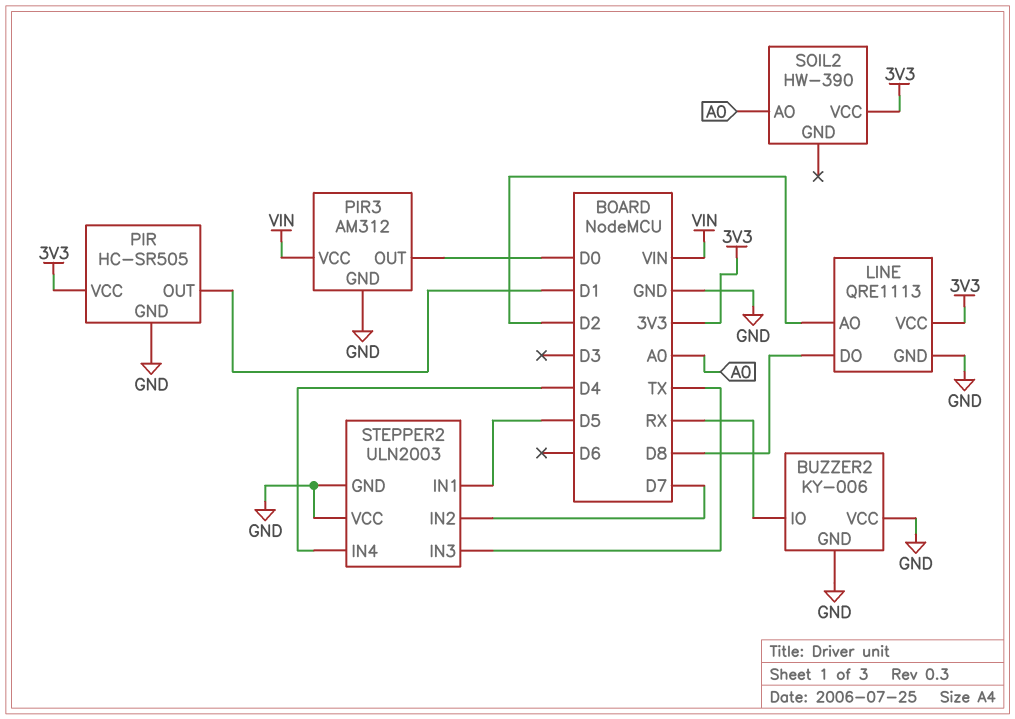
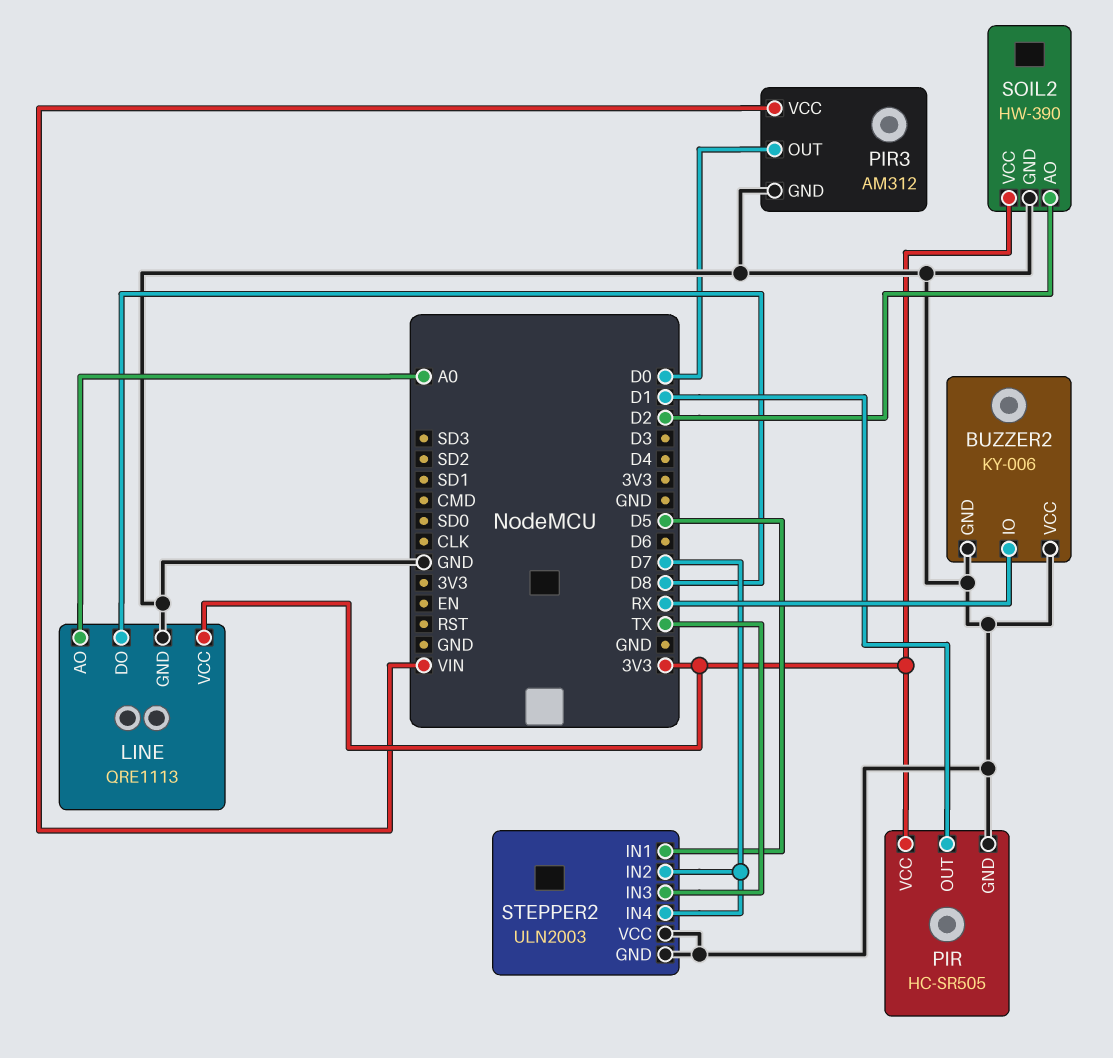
LINE pin AO: D2 -> A0
SOIL2 pin AO: A0 -> D2
SOIL2 pin GND: none -> GND
STEPPER2 pin IN4: D4 -> D7

